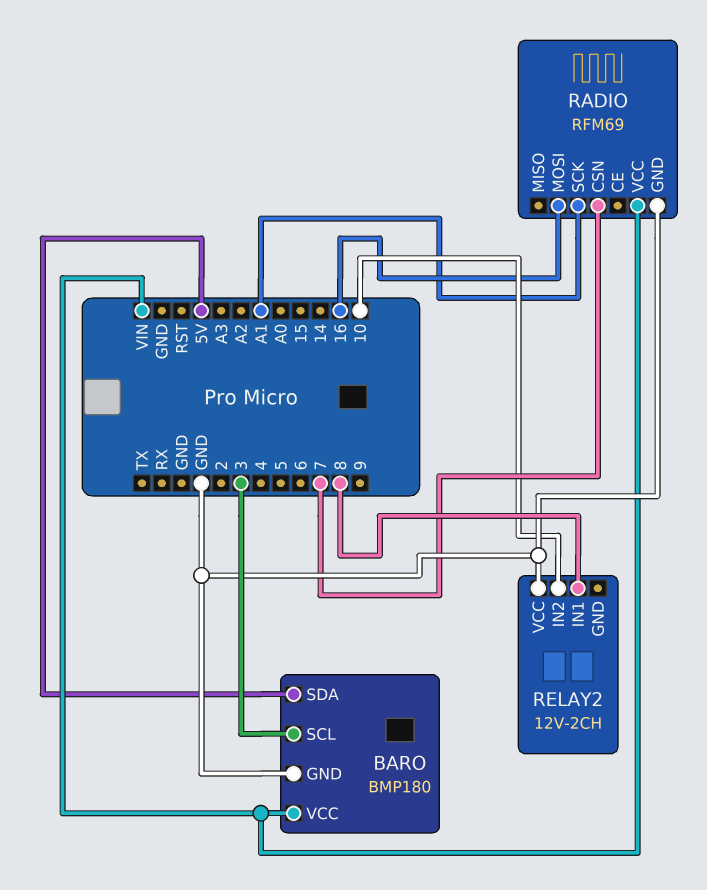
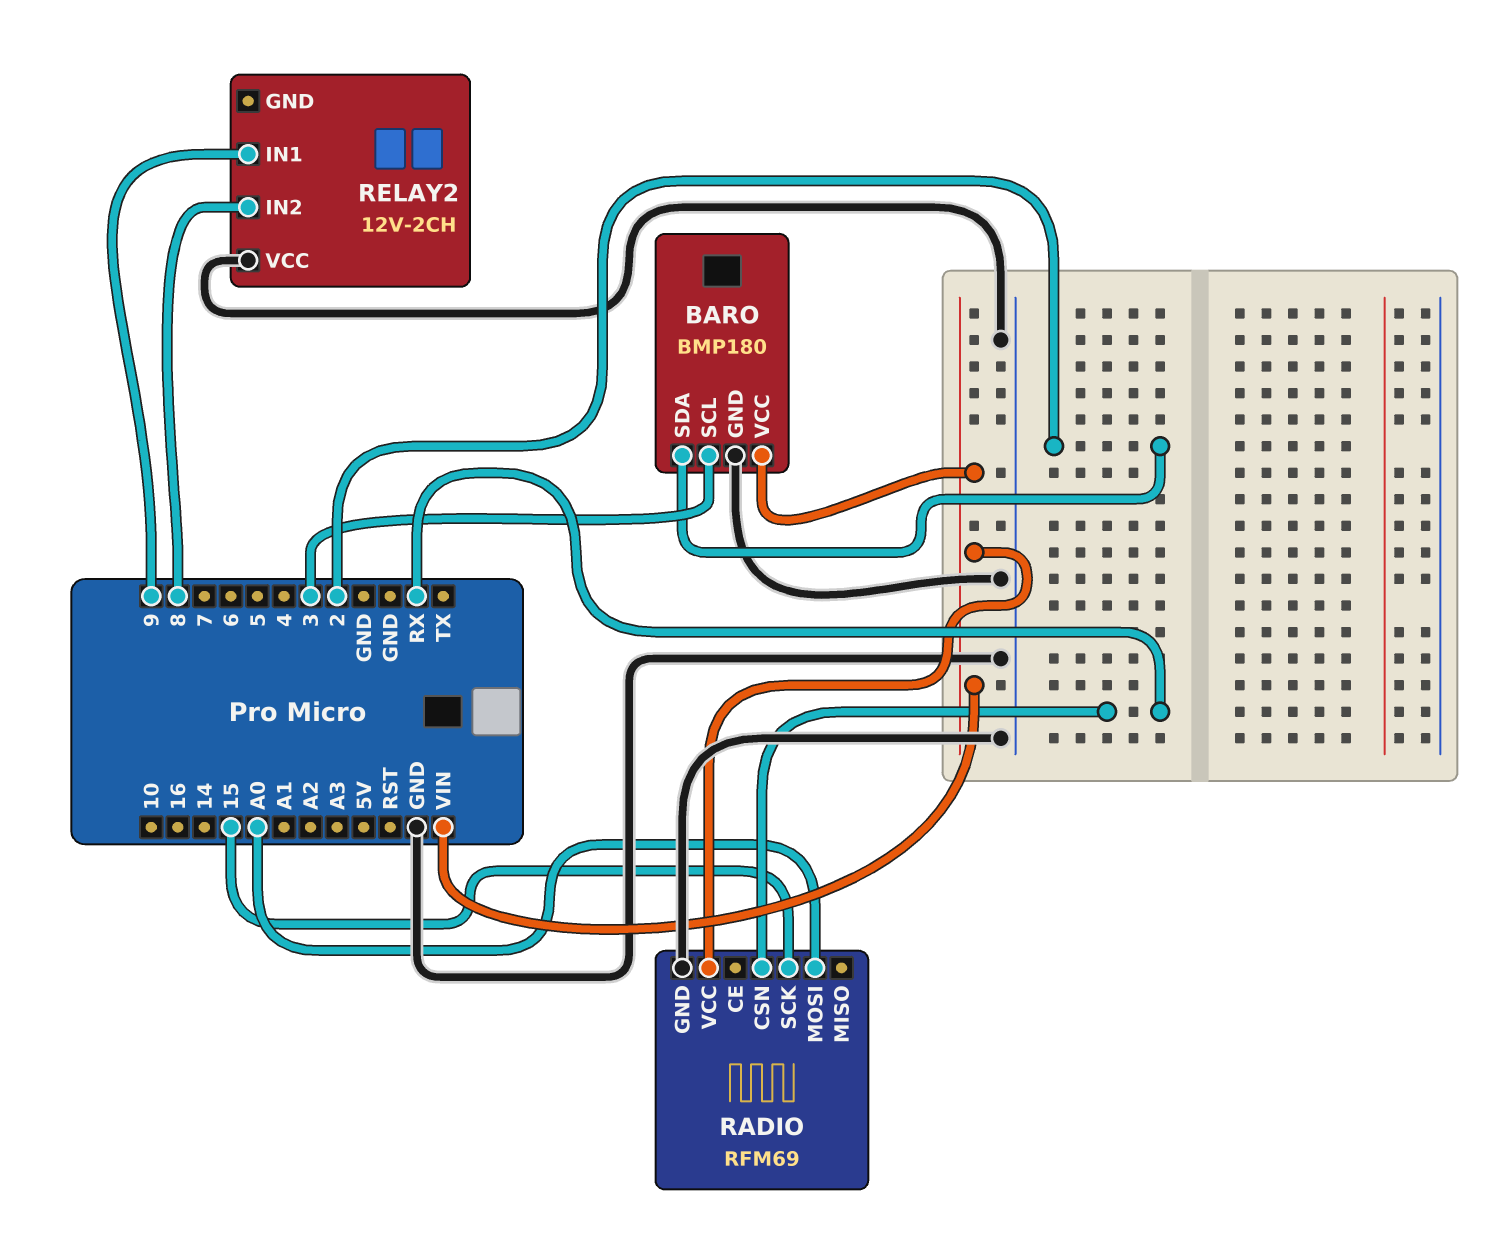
BARO pin SDA: 5V -> 2
RADIO pin CSN: 7 -> RX
RADIO pin MOSI: 16 -> A0
RADIO pin SCK: A1 -> 15
RELAY2 pin IN1: 8 -> 9
RELAY2 pin IN2: 10 -> 8

